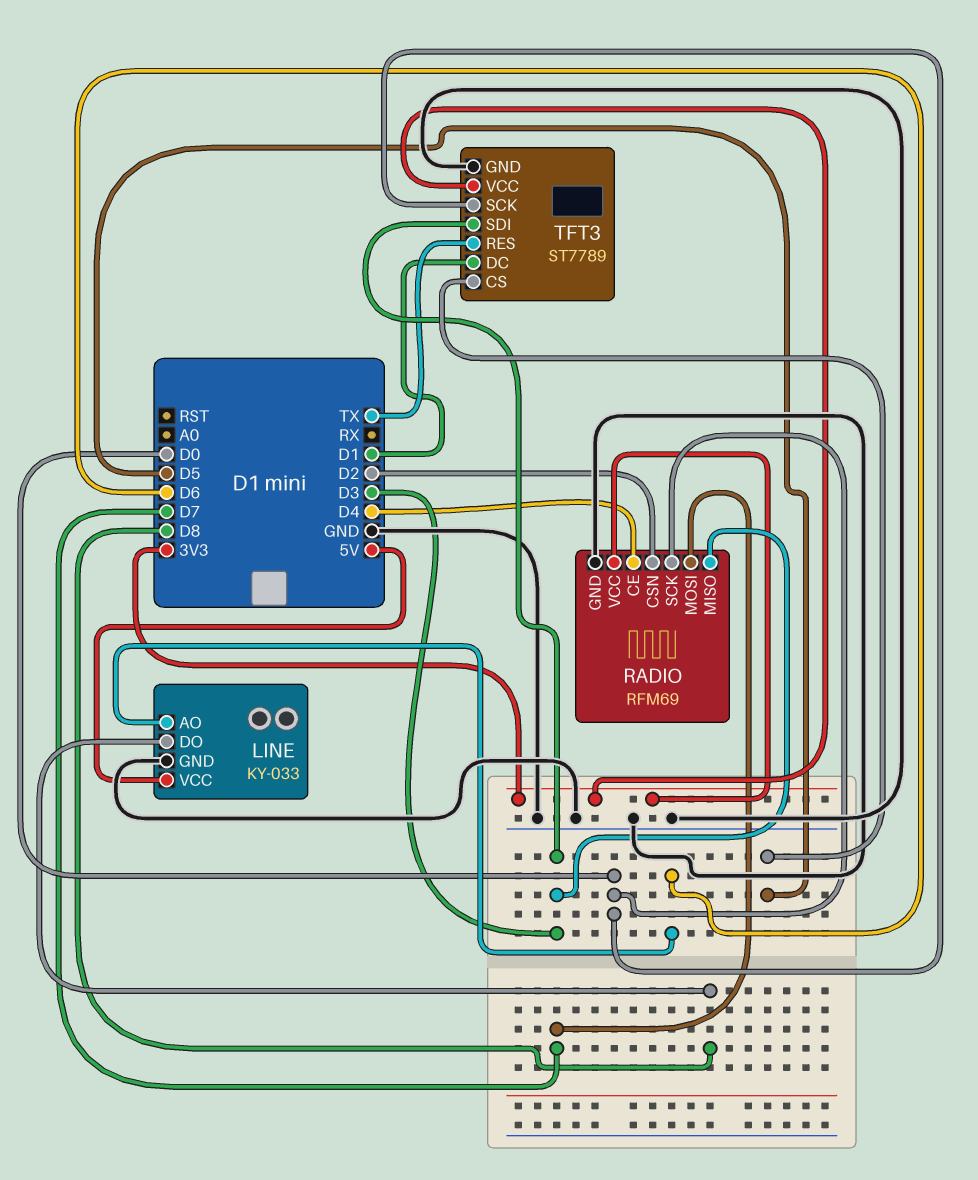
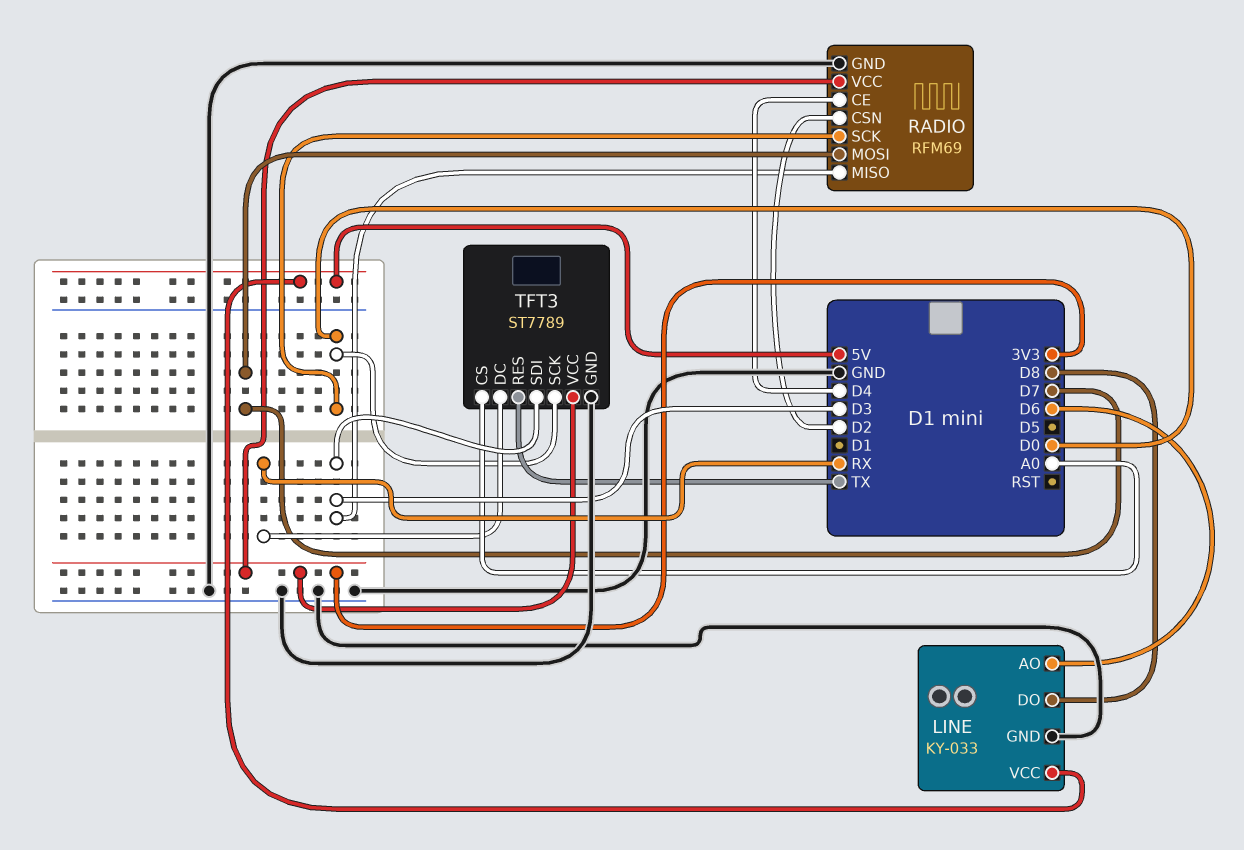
TFT3 pin CS: D5 -> A0
TFT3 pin DC: D1 -> RX

